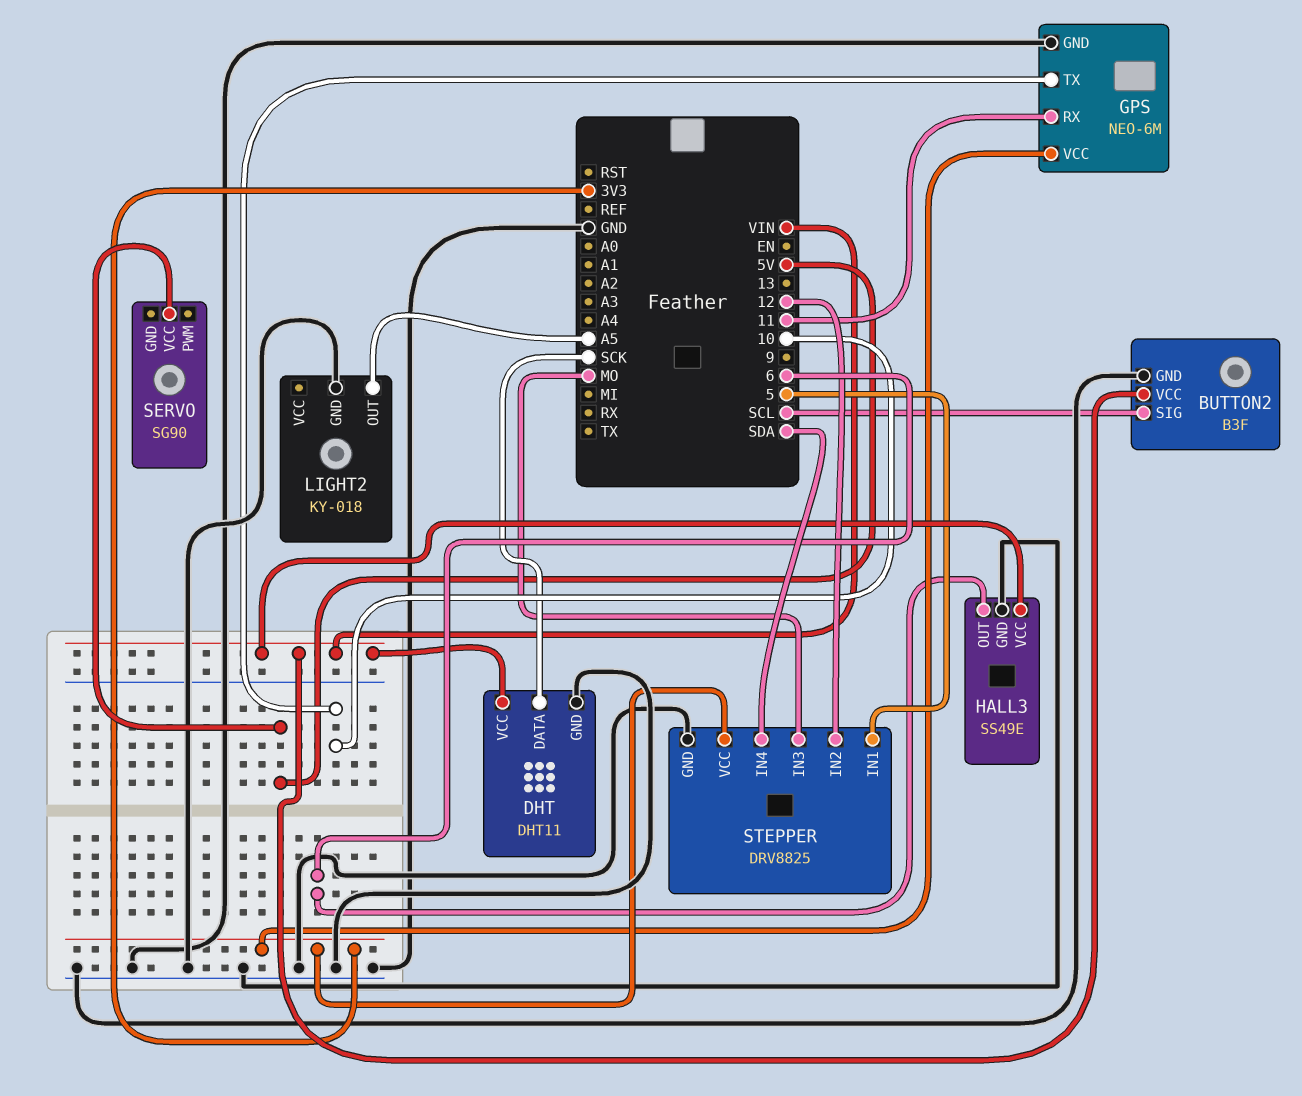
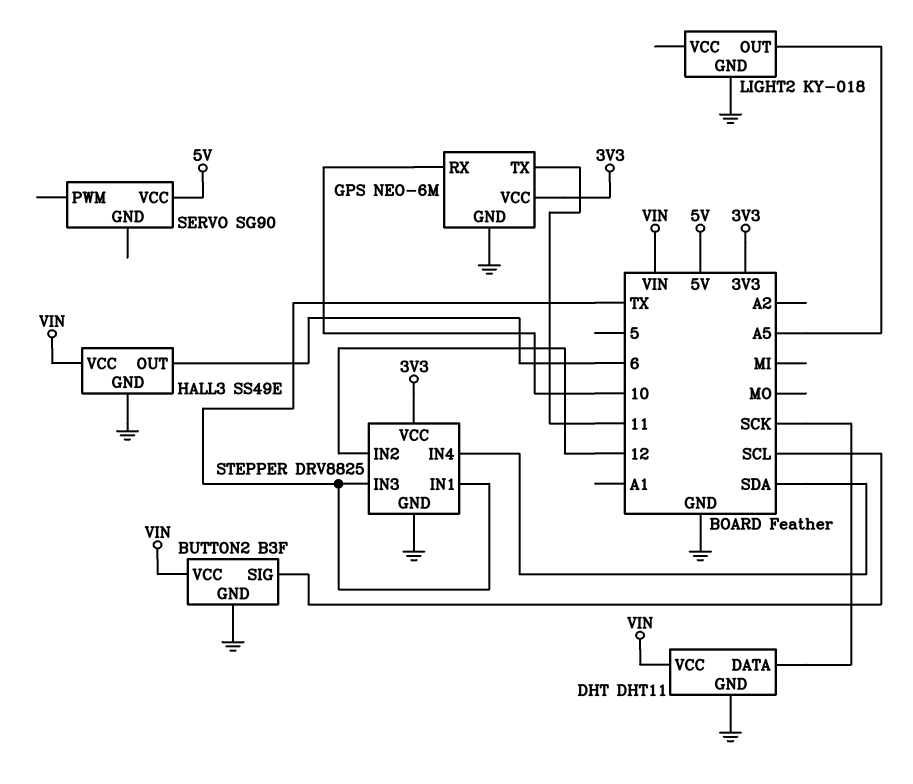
GPS pin RX: 11 -> 10
GPS pin TX: 10 -> 11
STEPPER pin IN1: 5 -> TX
STEPPER pin IN3: MO -> TX

